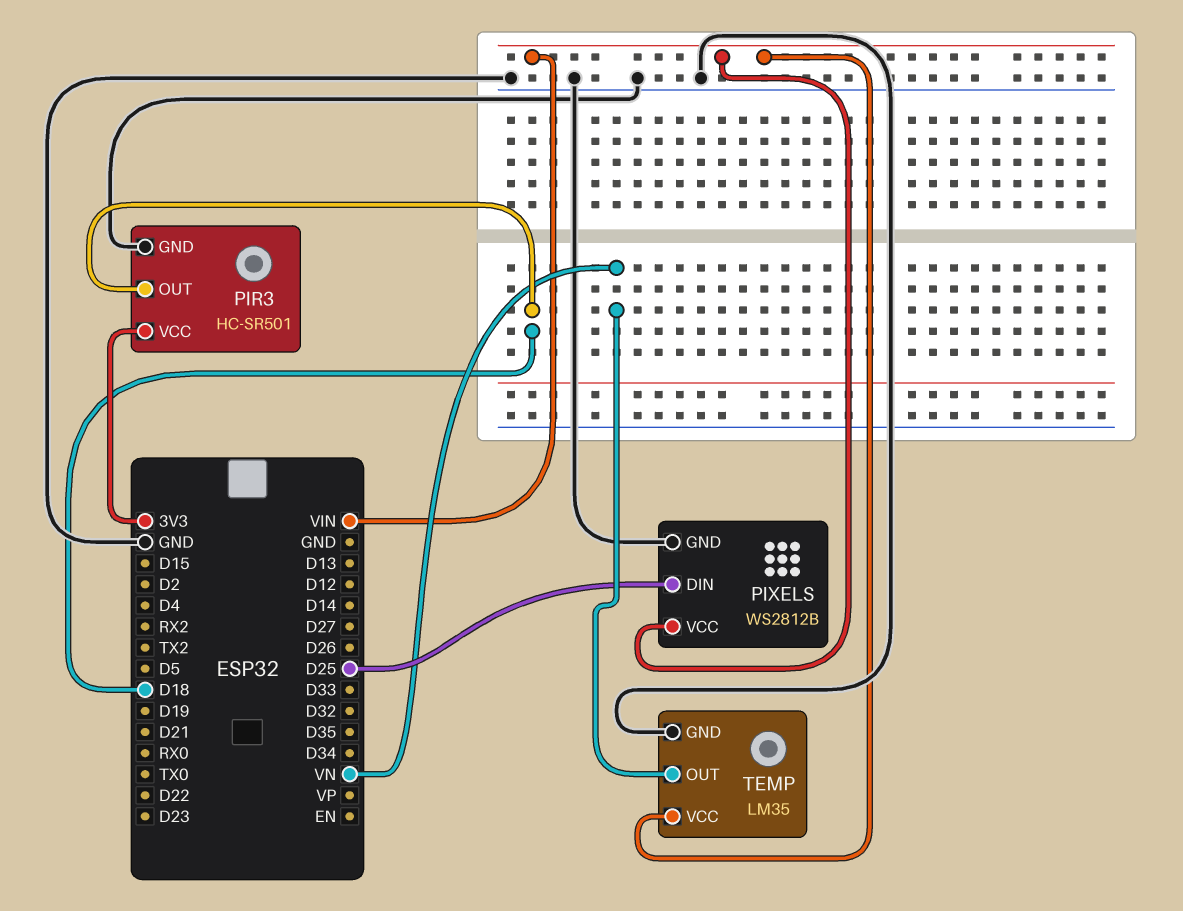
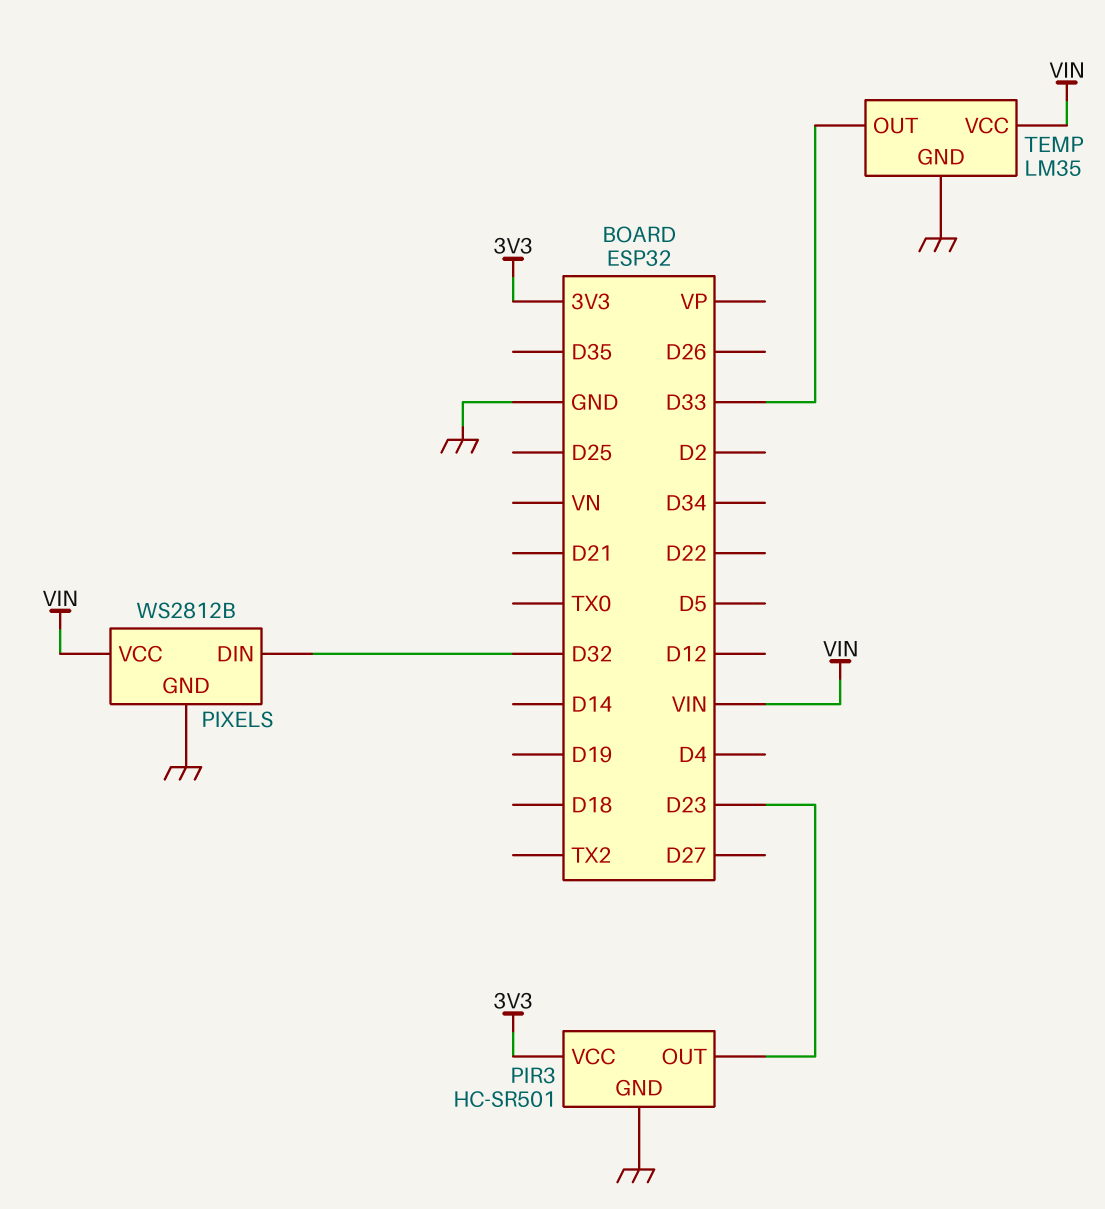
PIR3 pin OUT: D18 -> D23
PIXELS pin DIN: D25 -> D32
TEMP pin OUT: VN -> D33

